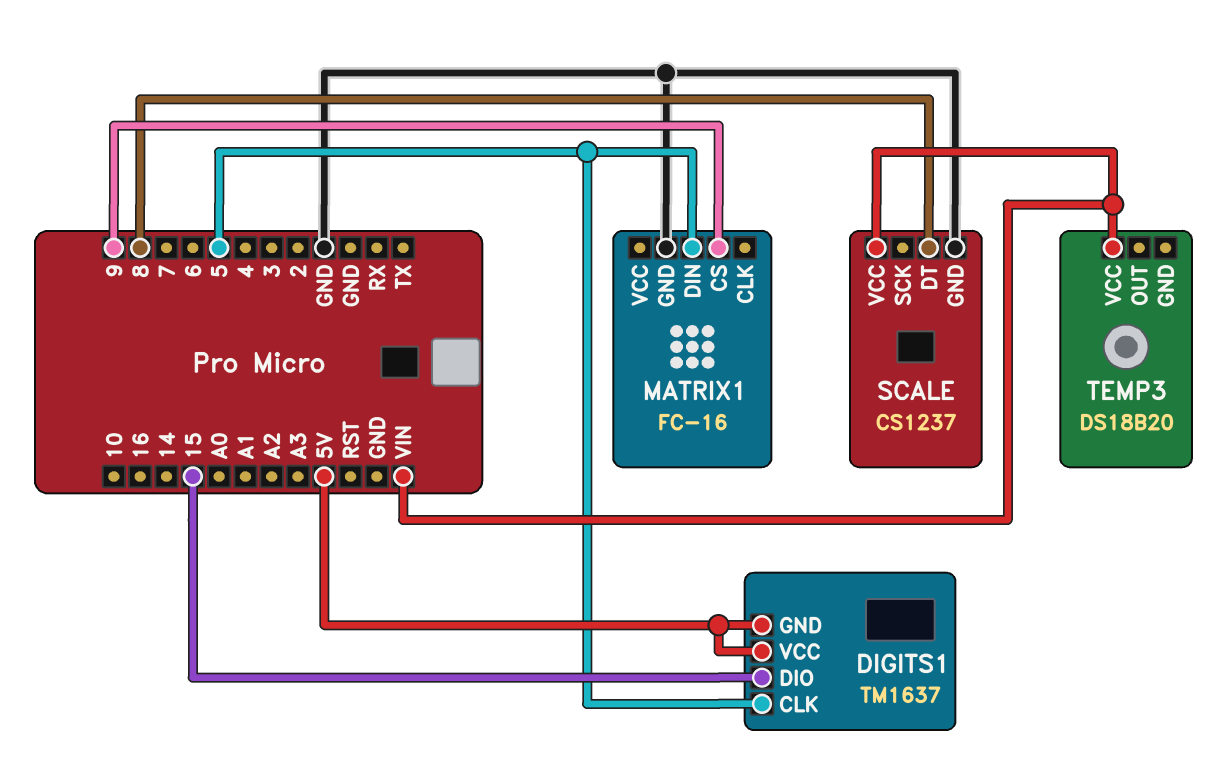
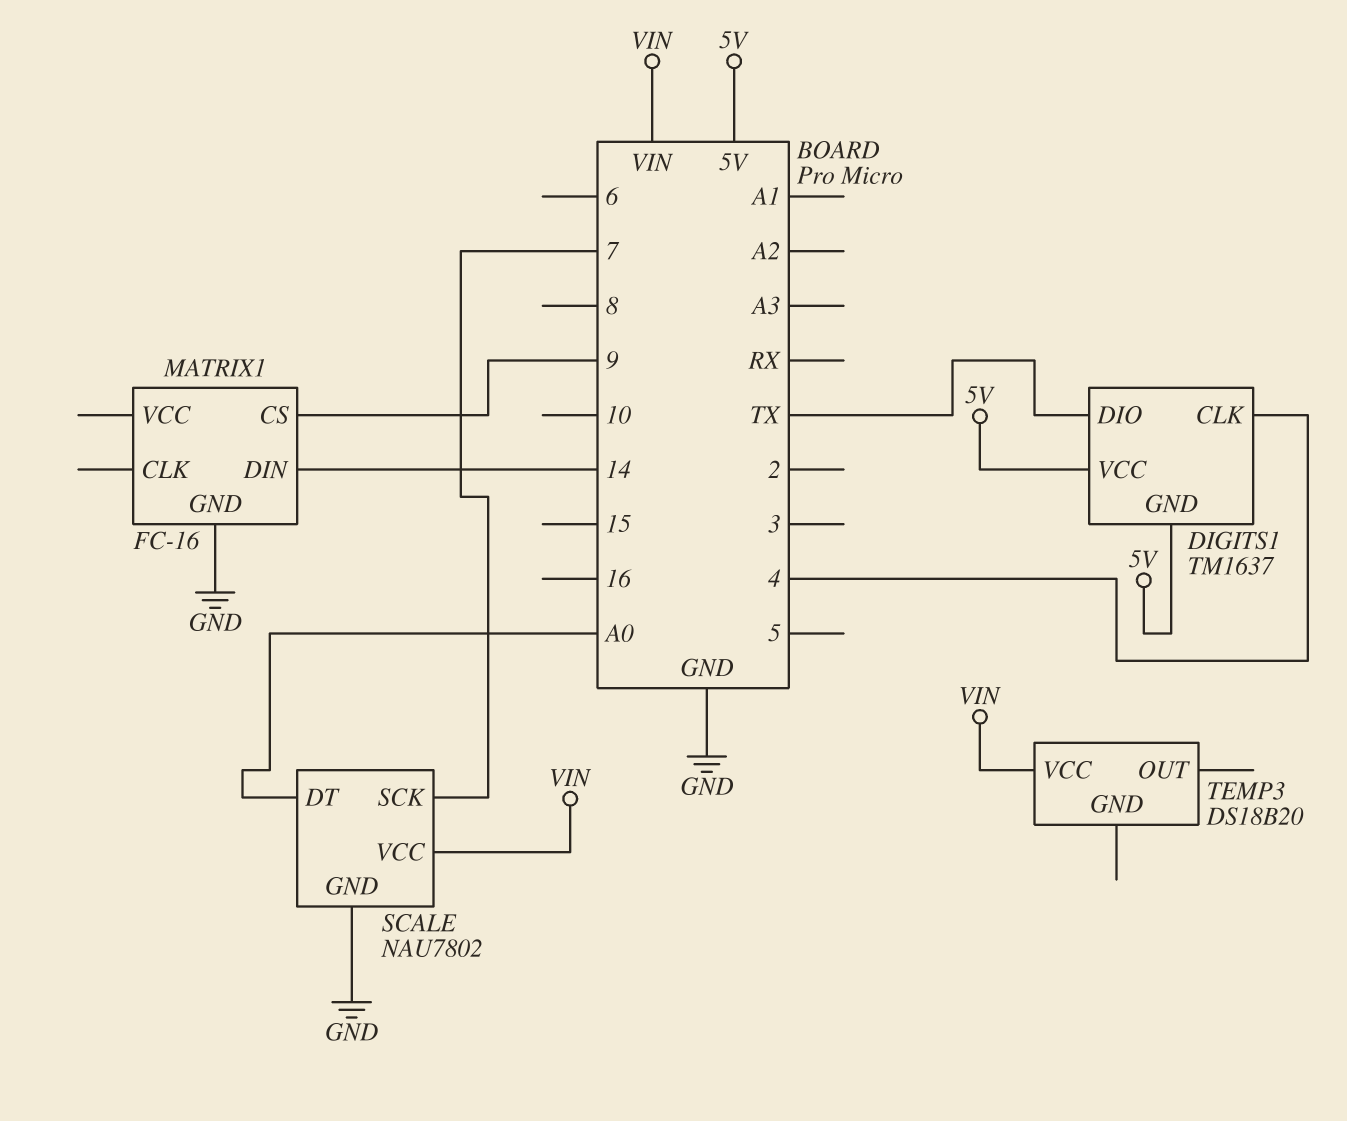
DIGITS1 pin CLK: 5 -> 4
DIGITS1 pin DIO: 15 -> TX
MATRIX1 pin DIN: 5 -> 14
SCALE: CS1237 -> NAU7802
SCALE pin DT: 8 -> A0
SCALE pin SCK: none -> 7

